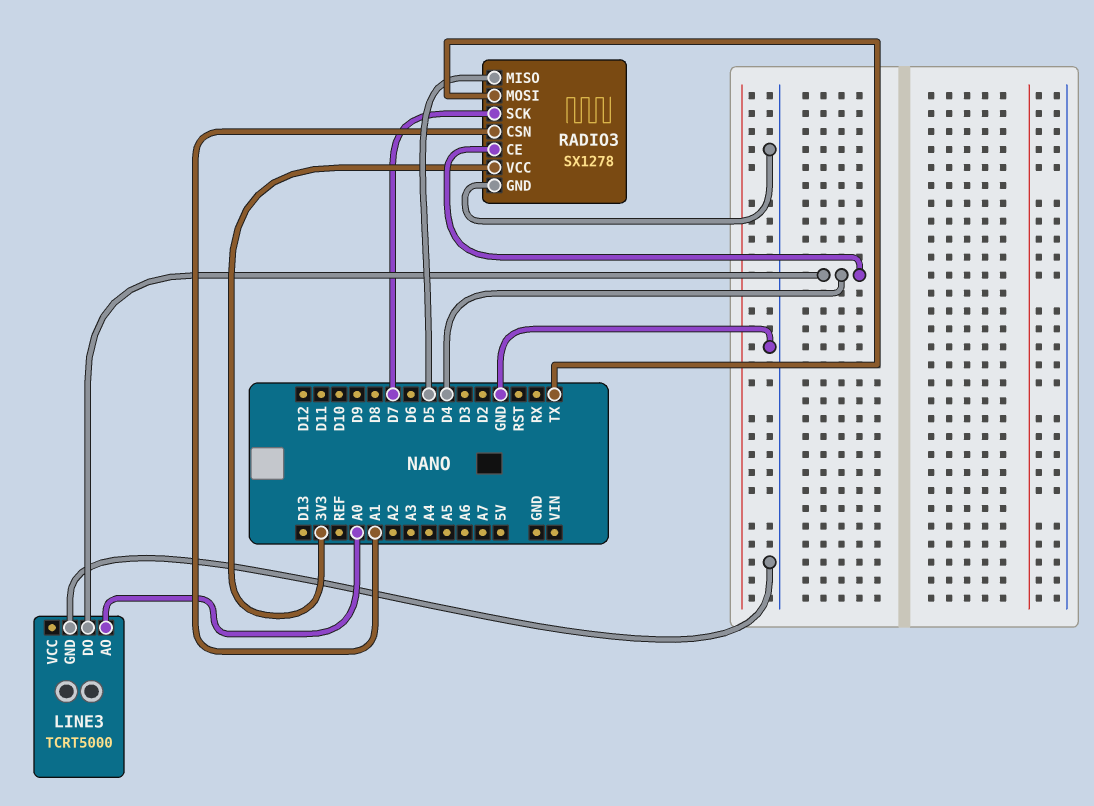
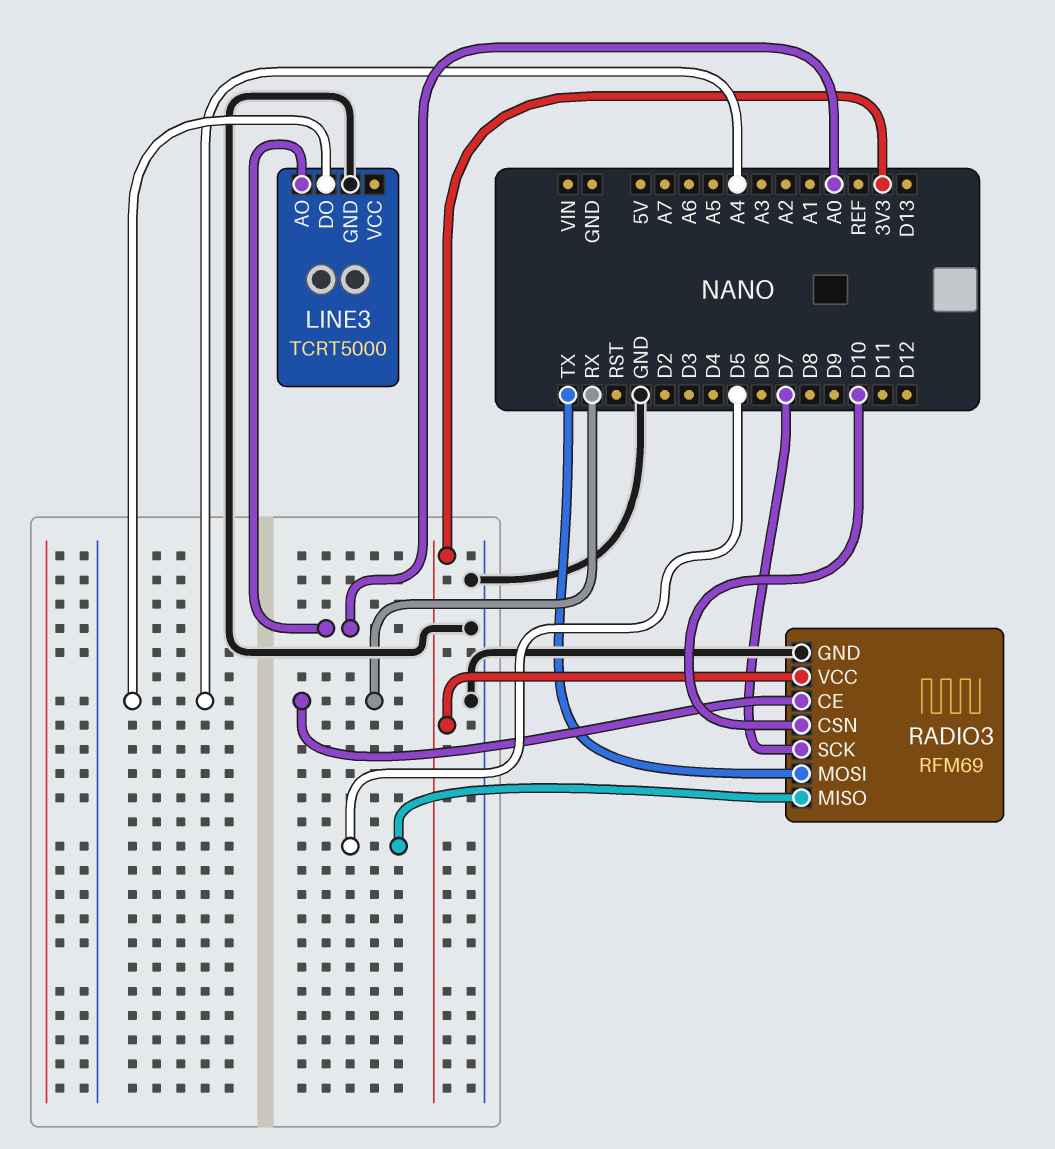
LINE3 pin DO: D4 -> A4
RADIO3: SX1278 -> RFM69
RADIO3 pin CE: D4 -> RX
RADIO3 pin CSN: A1 -> D10

